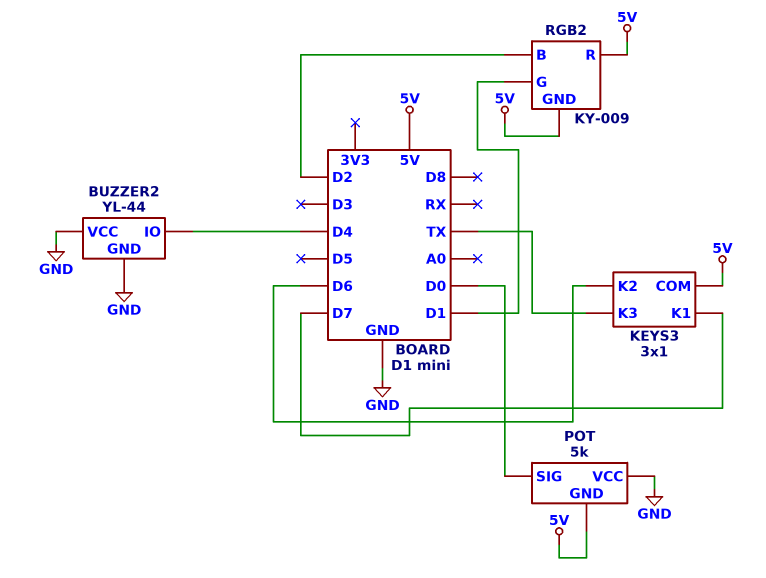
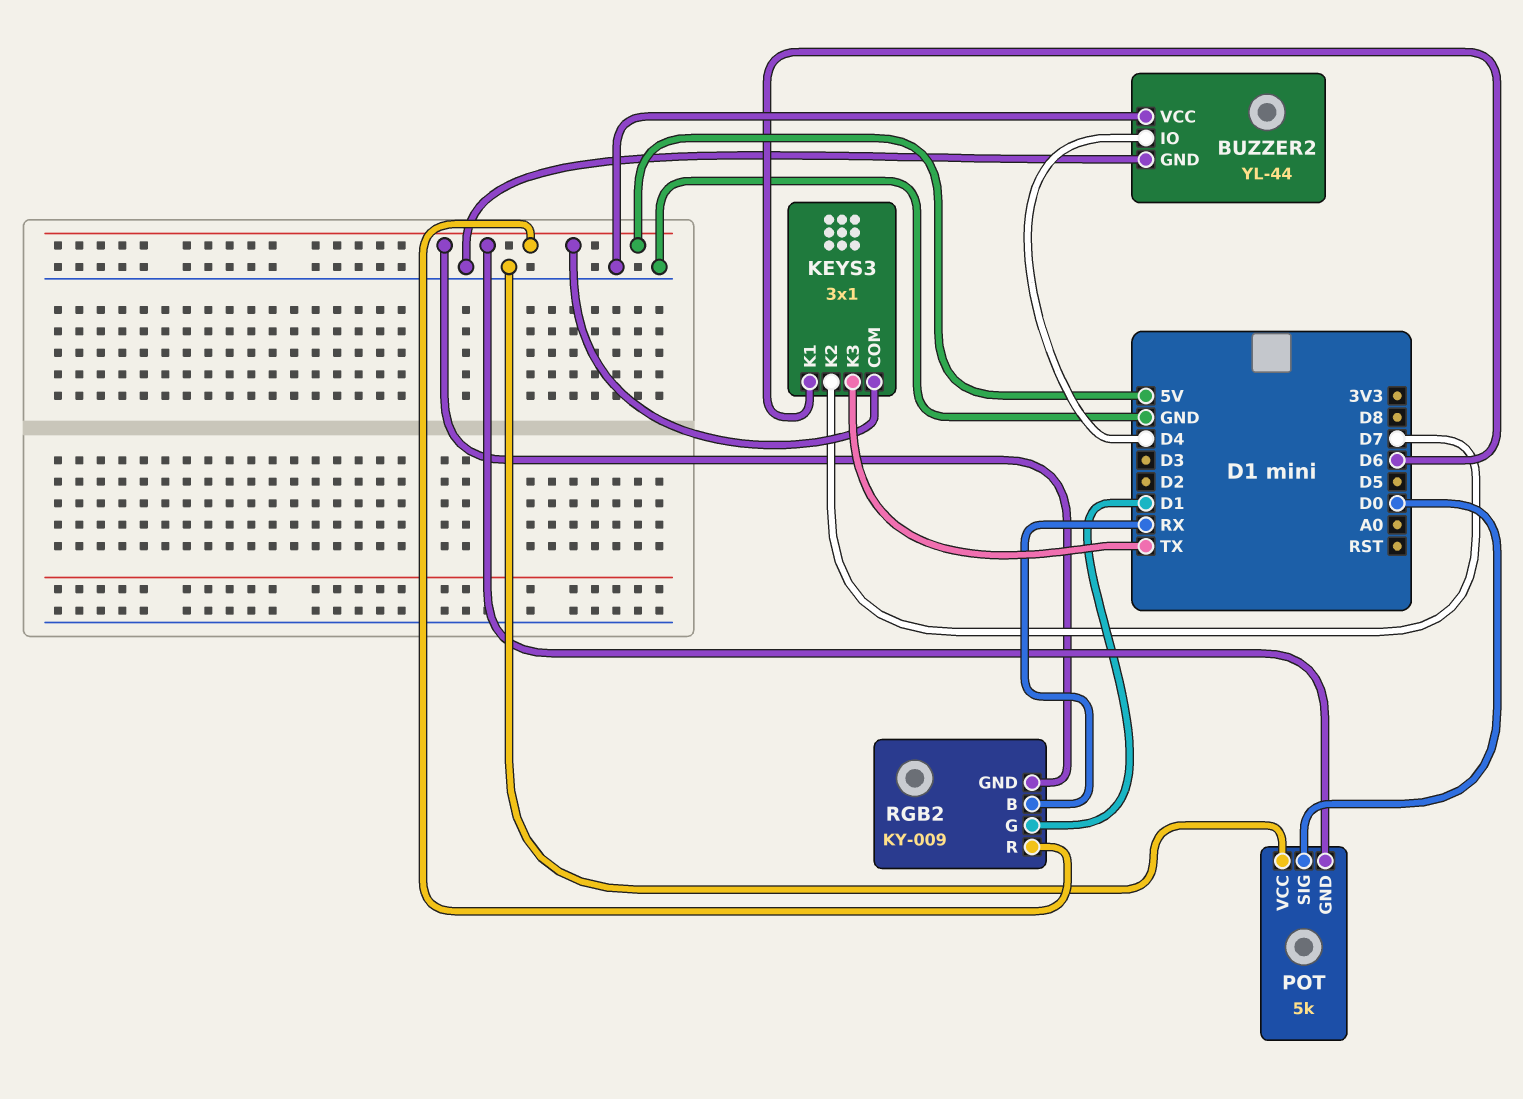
KEYS3 pin K1: D7 -> D6
KEYS3 pin K2: D6 -> D7
RGB2 pin B: D2 -> RX

